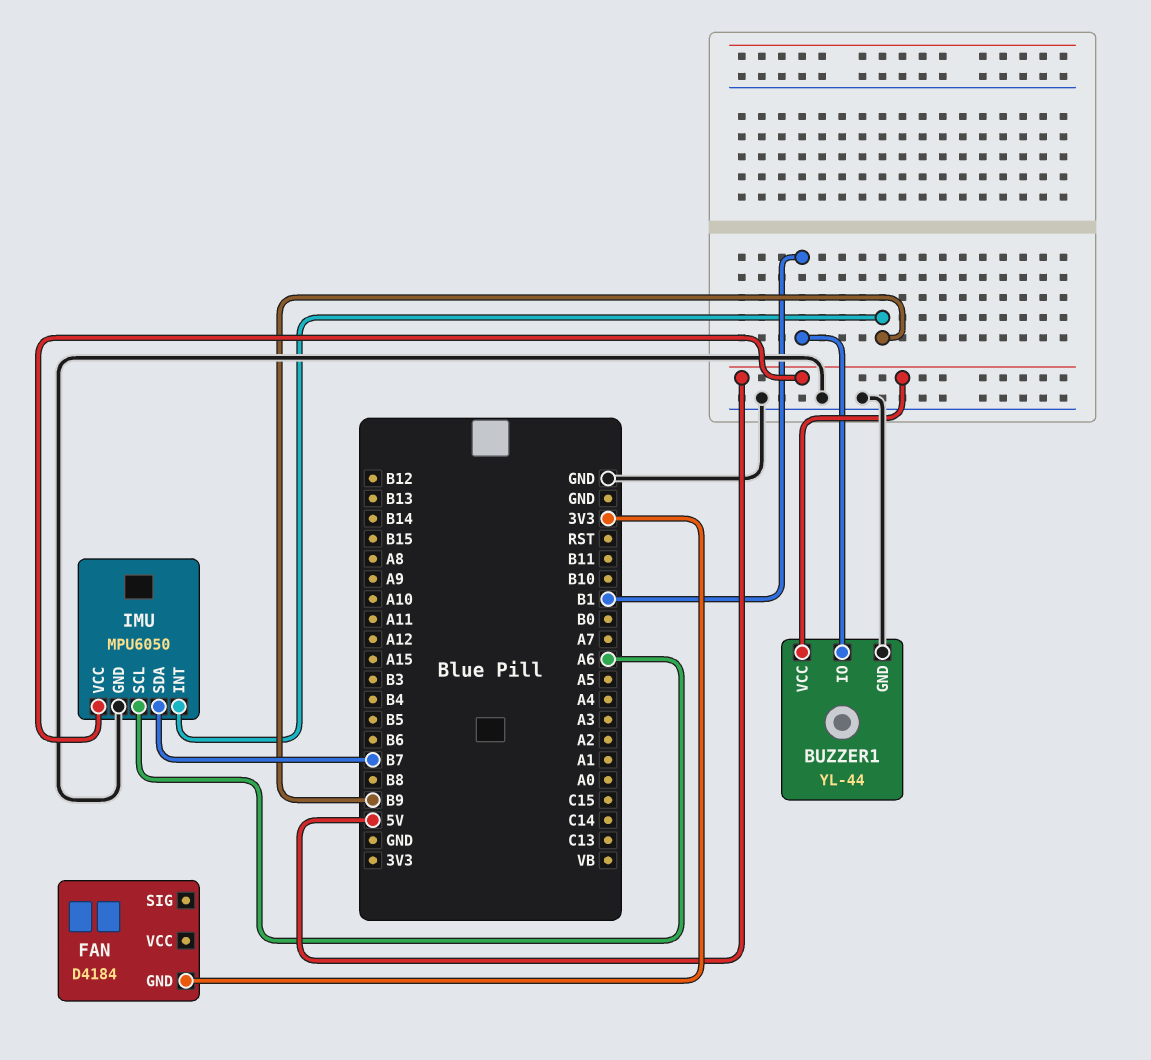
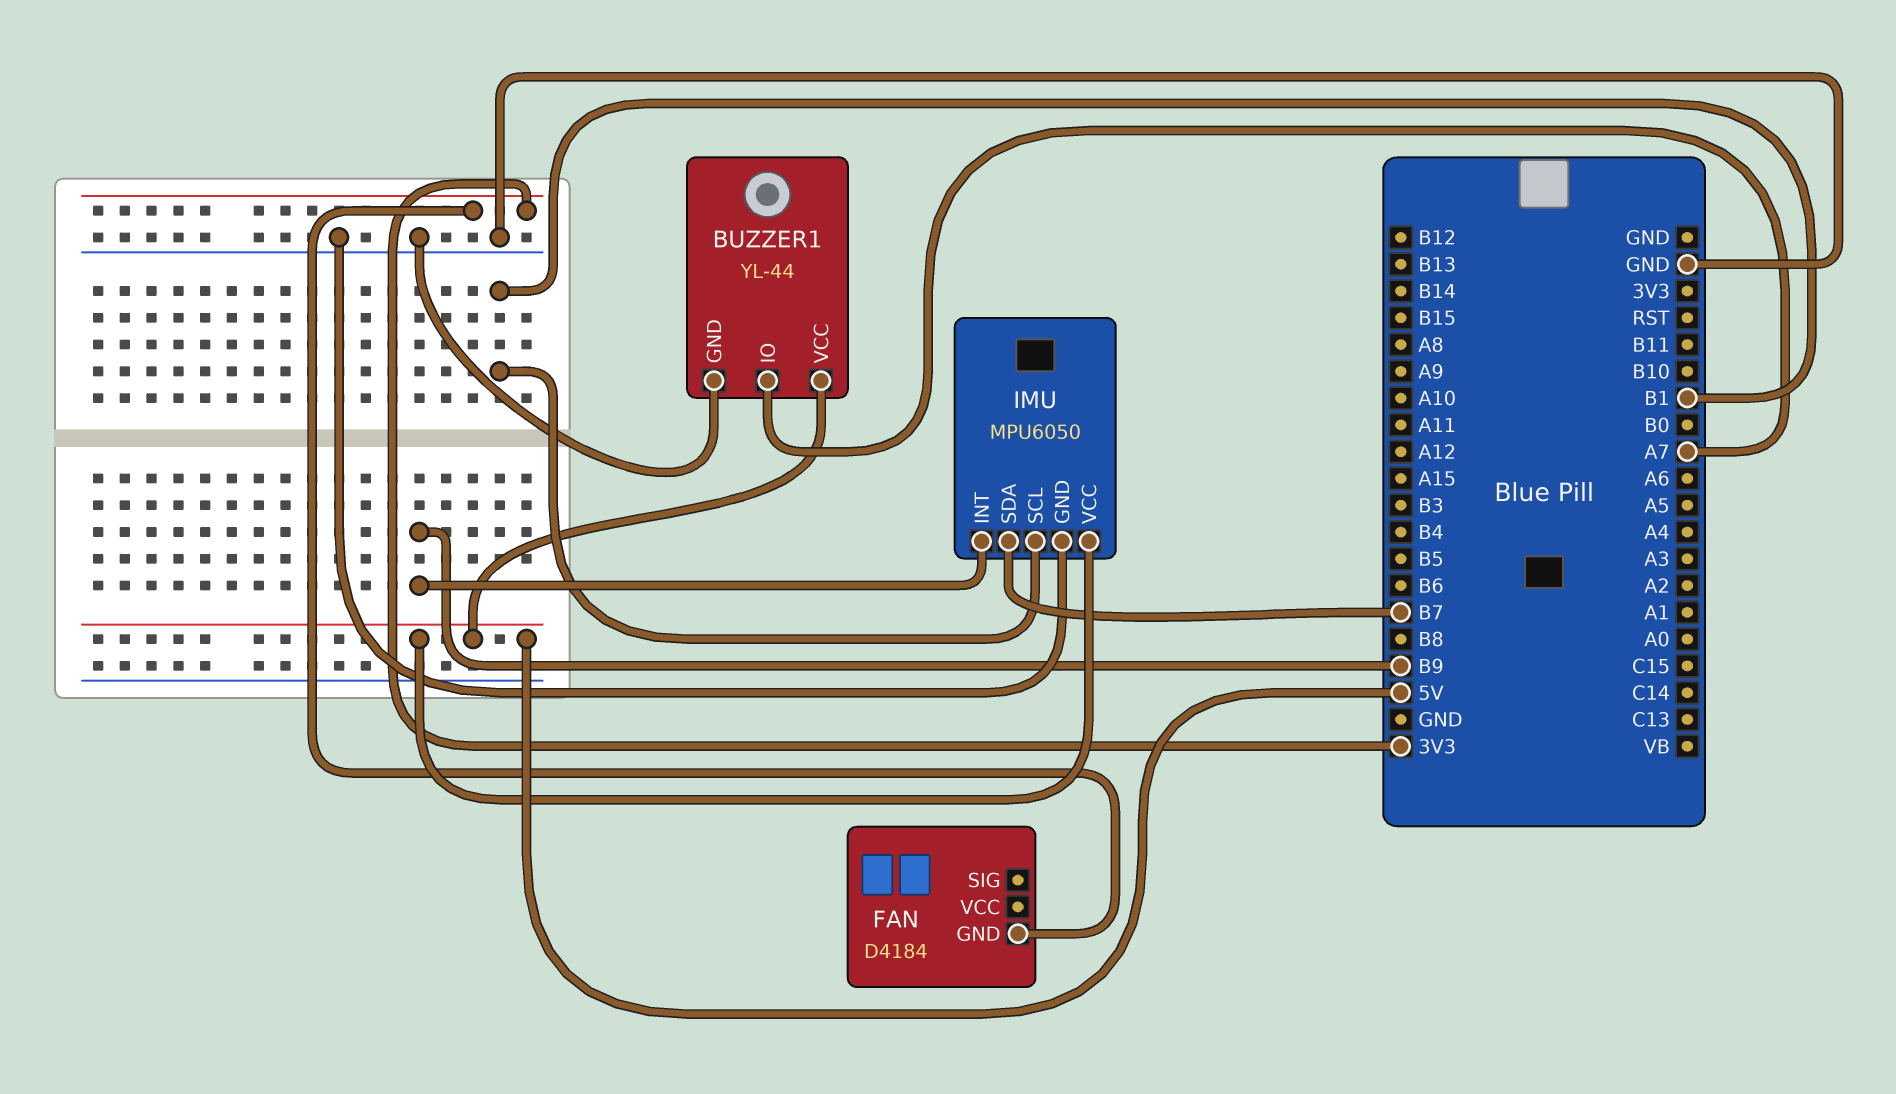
BUZZER1 pin IO: B1 -> A7
IMU pin SCL: A6 -> B1

